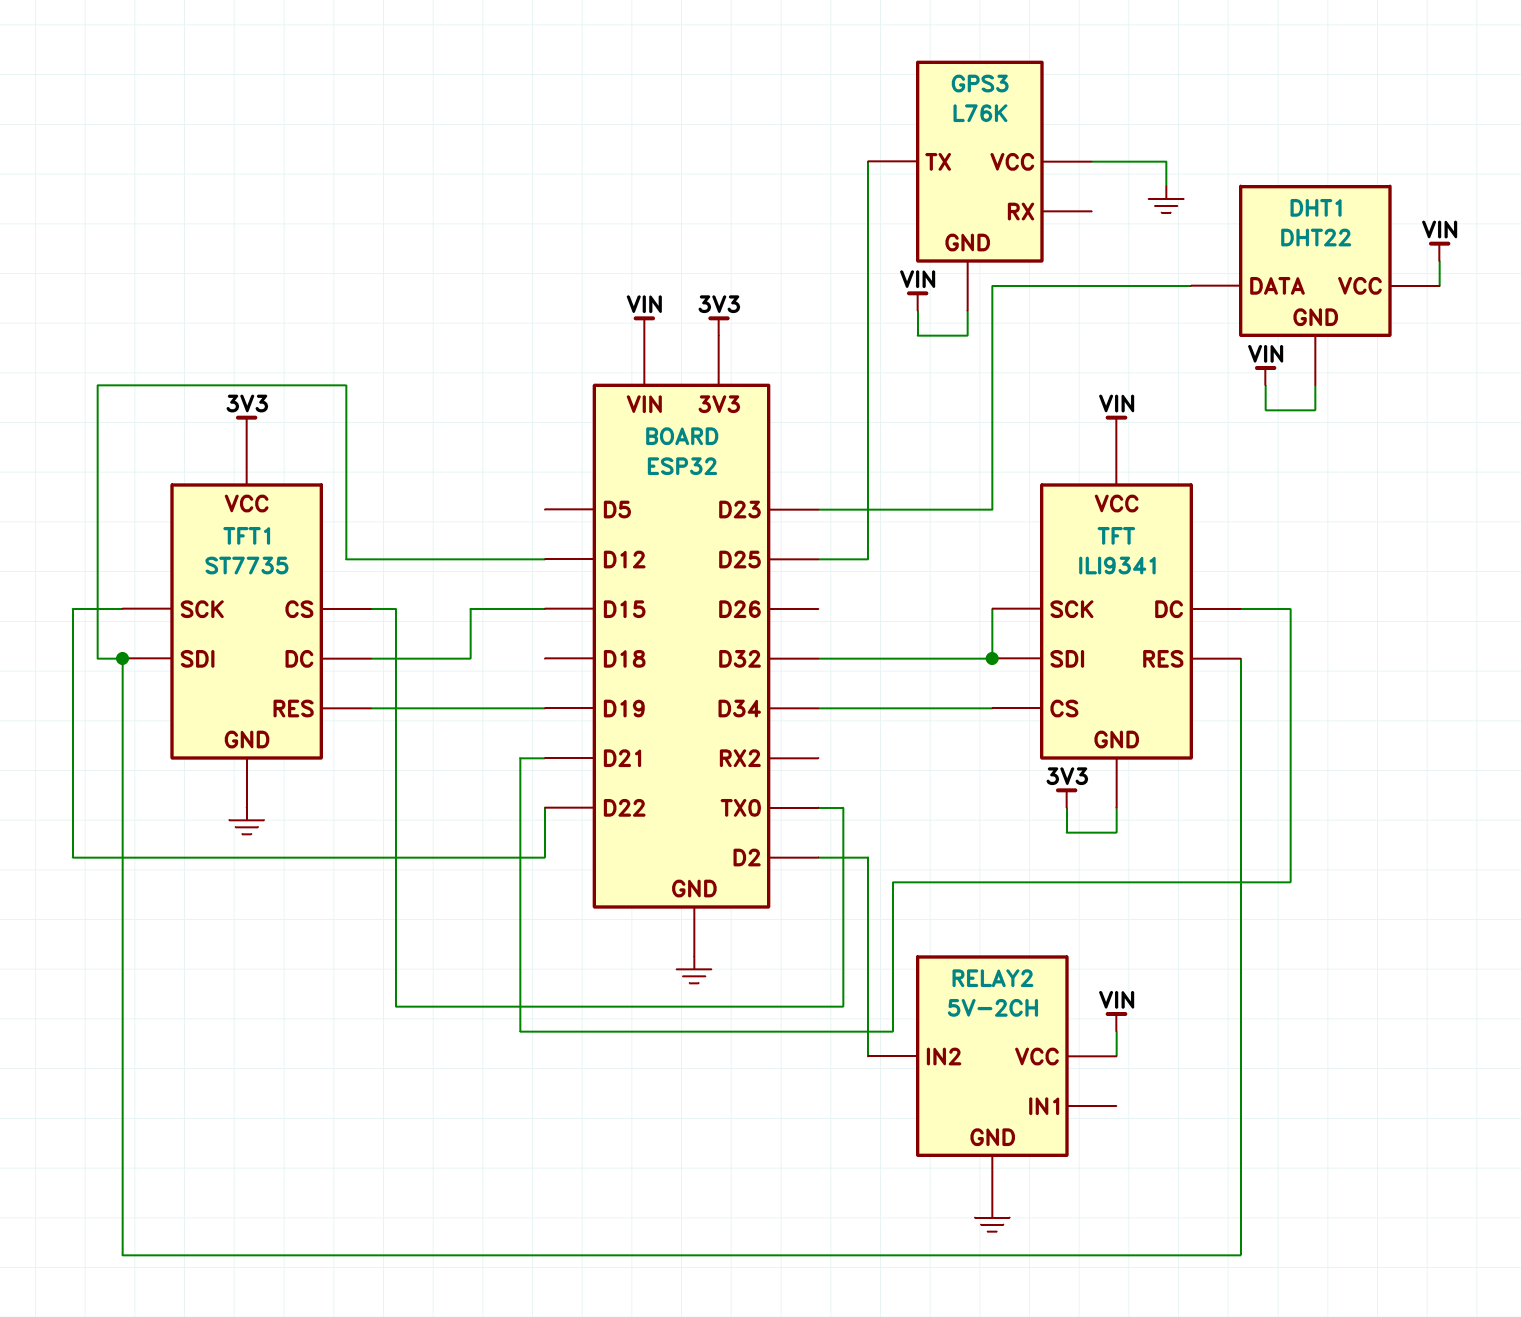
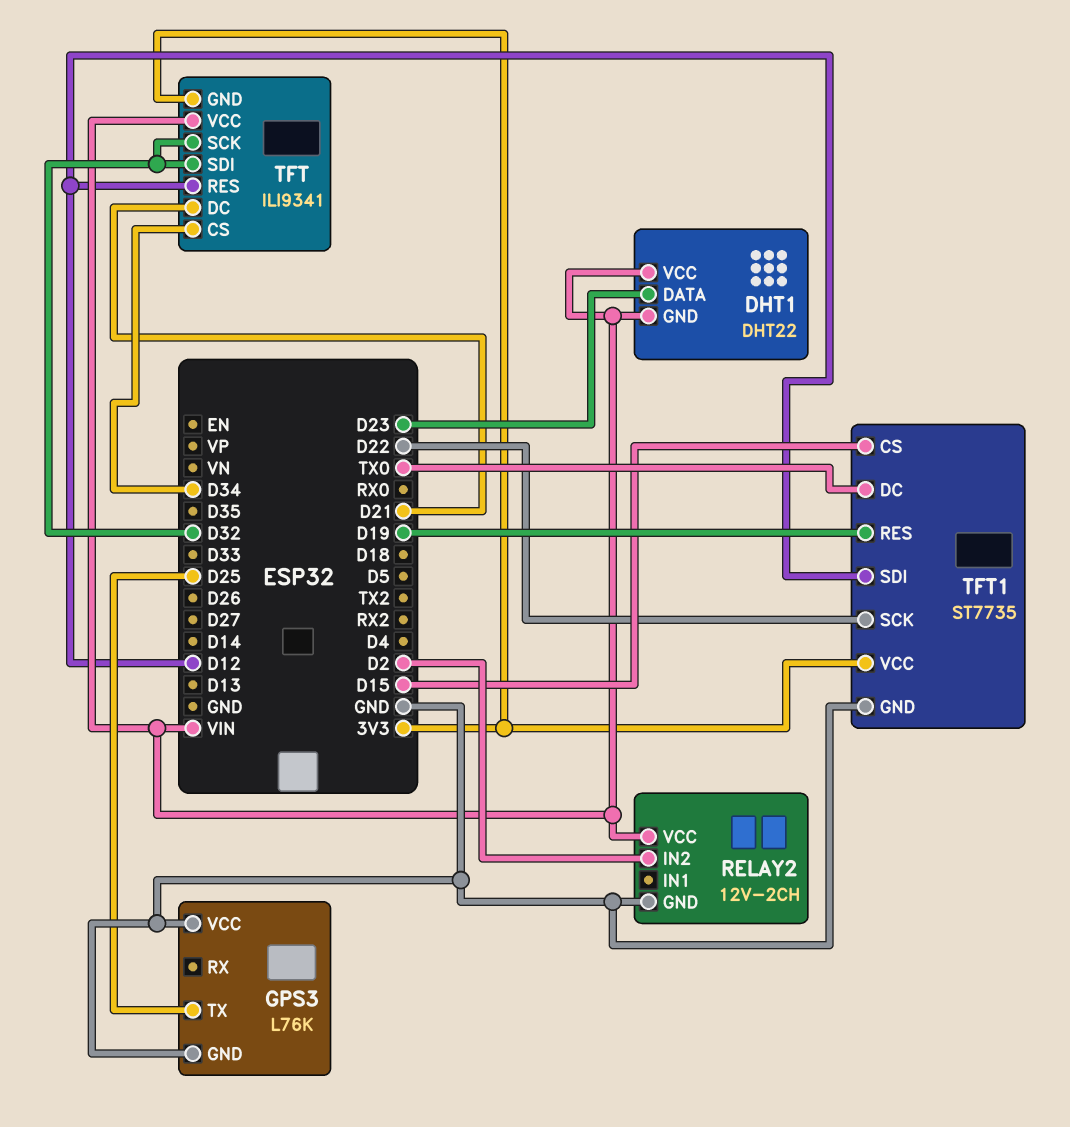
GPS3 pin GND: VIN -> GND
RELAY2: 5V-2CH -> 12V-2CH
TFT1 pin CS: TX0 -> D15
TFT1 pin DC: D15 -> TX0

